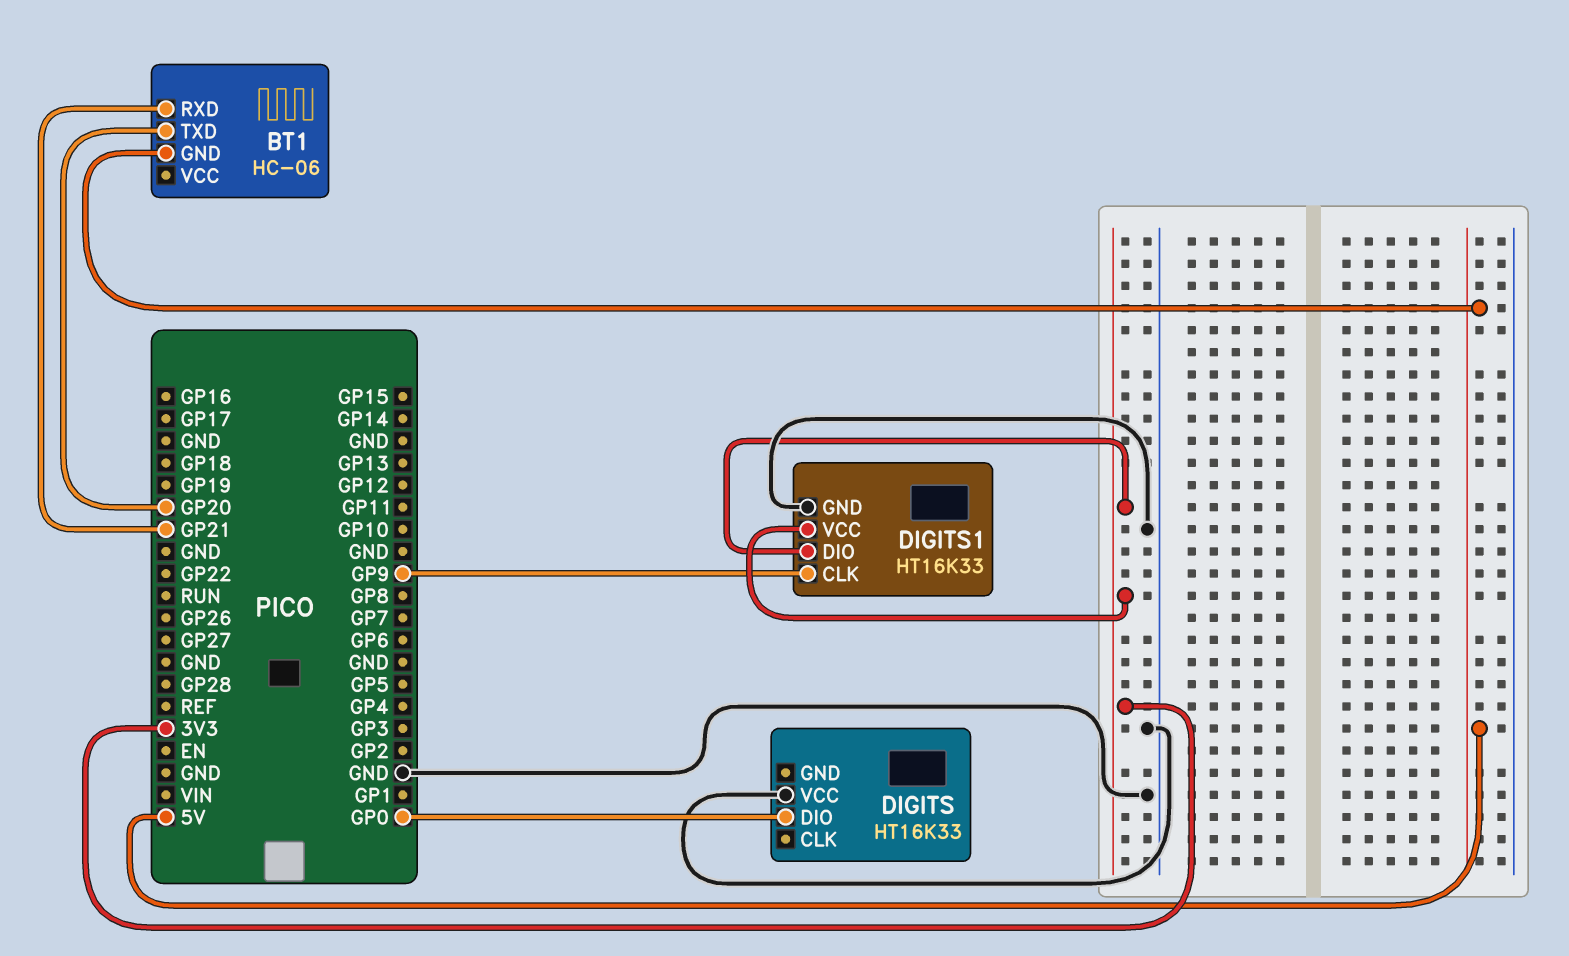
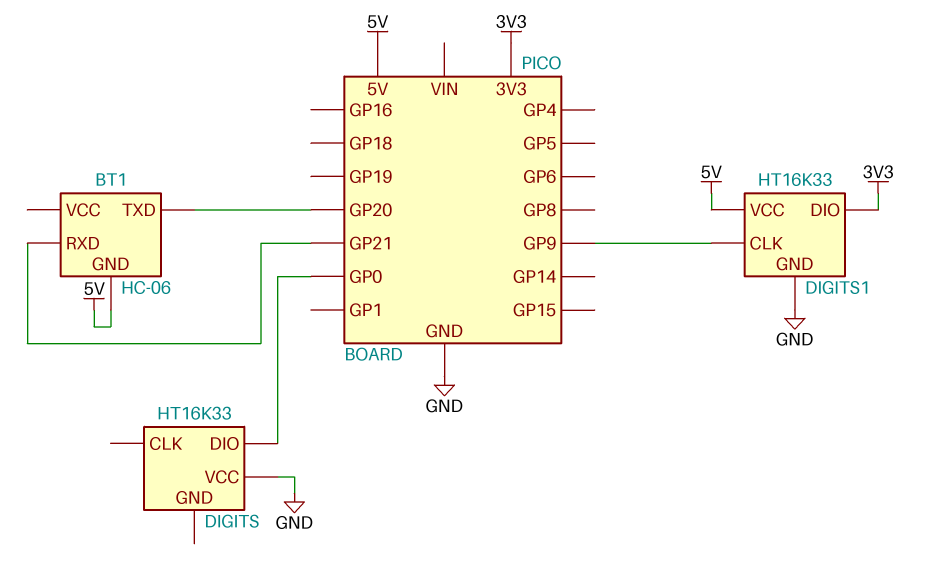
DIGITS1 pin VCC: 3V3 -> 5V

